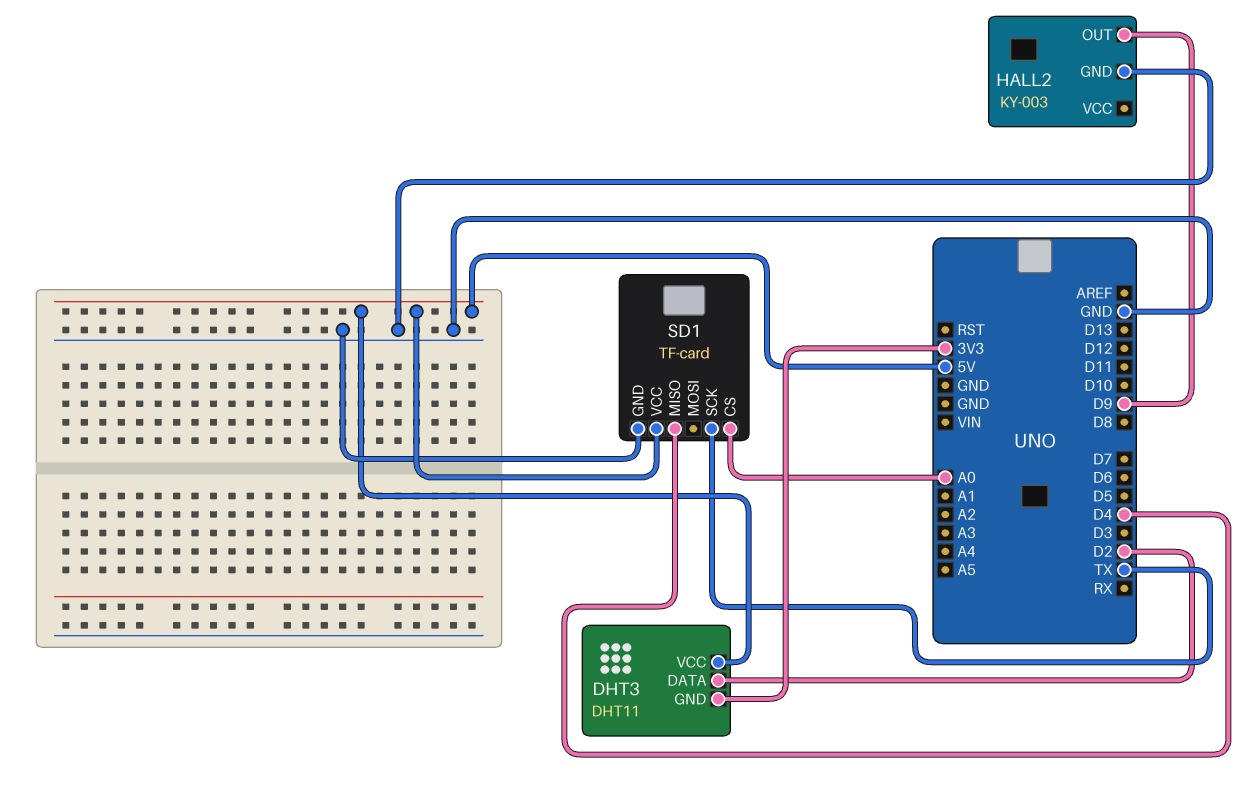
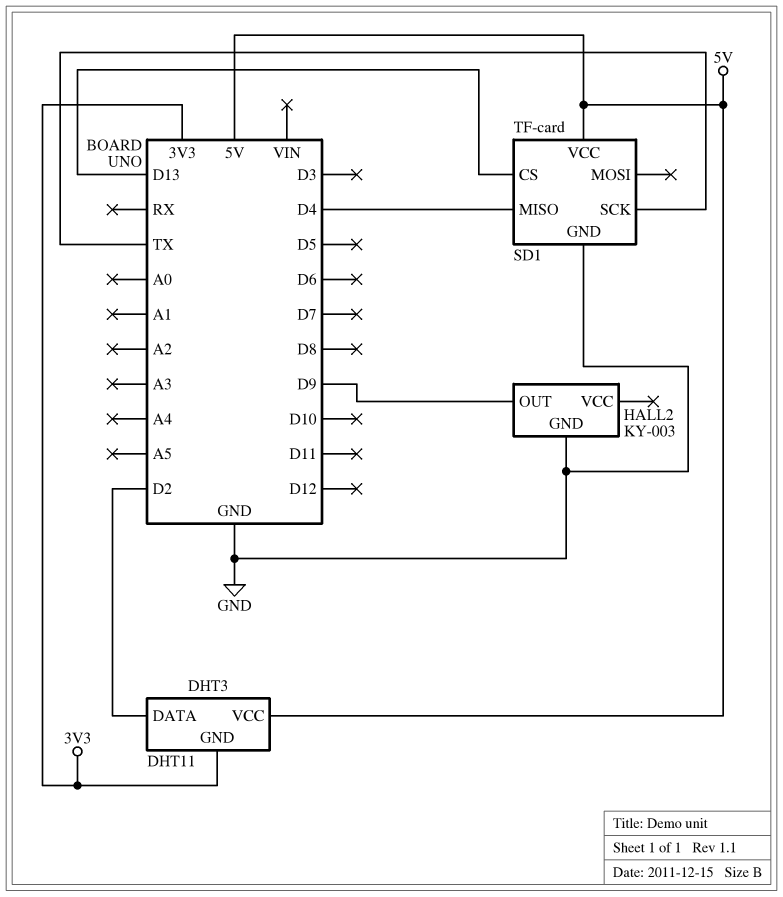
SD1 pin CS: A0 -> D13

